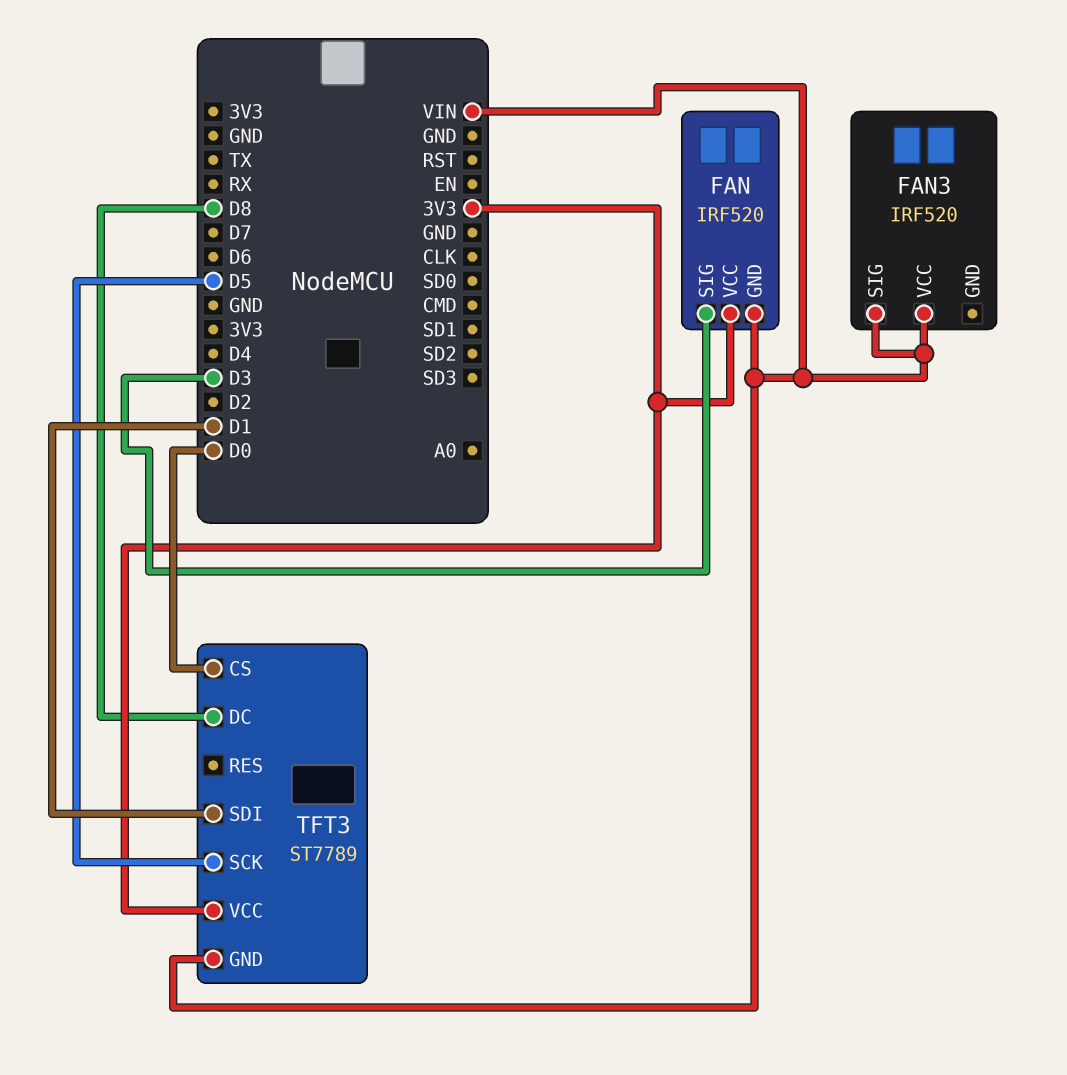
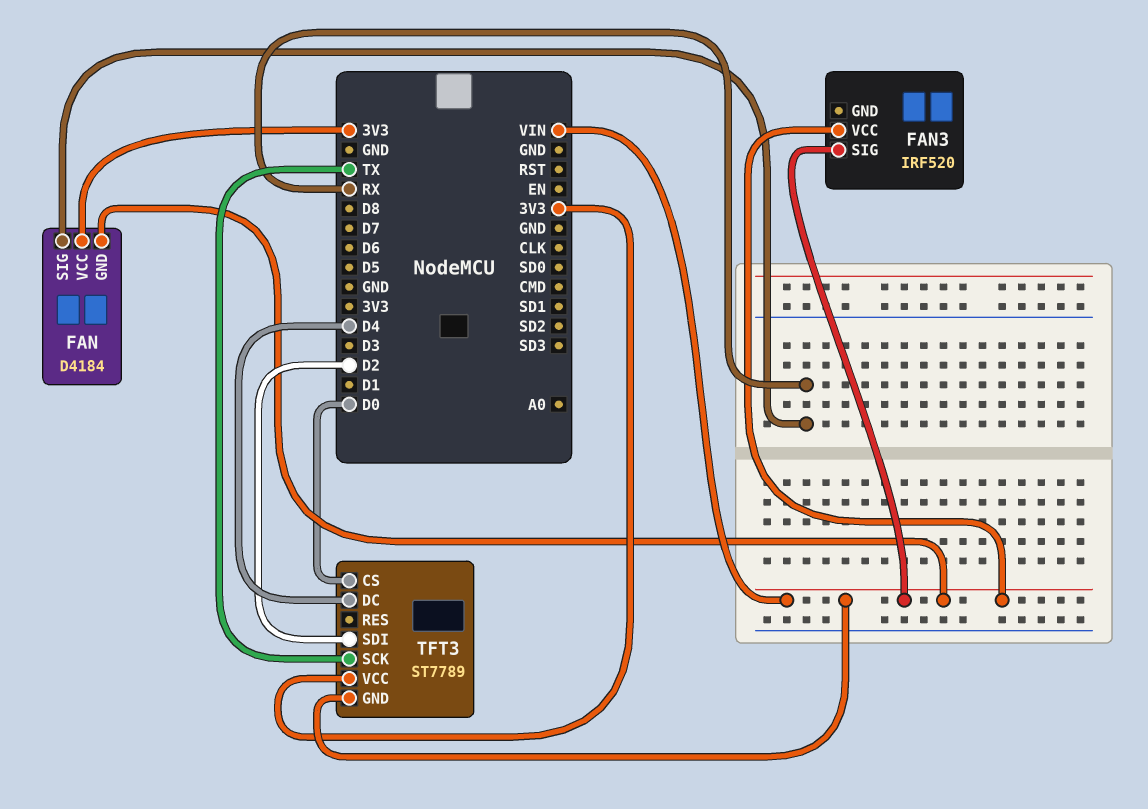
FAN: IRF520 -> D4184
FAN pin SIG: D3 -> RX
TFT3 pin DC: D8 -> D4
TFT3 pin SCK: D5 -> TX
TFT3 pin SDI: D1 -> D2

